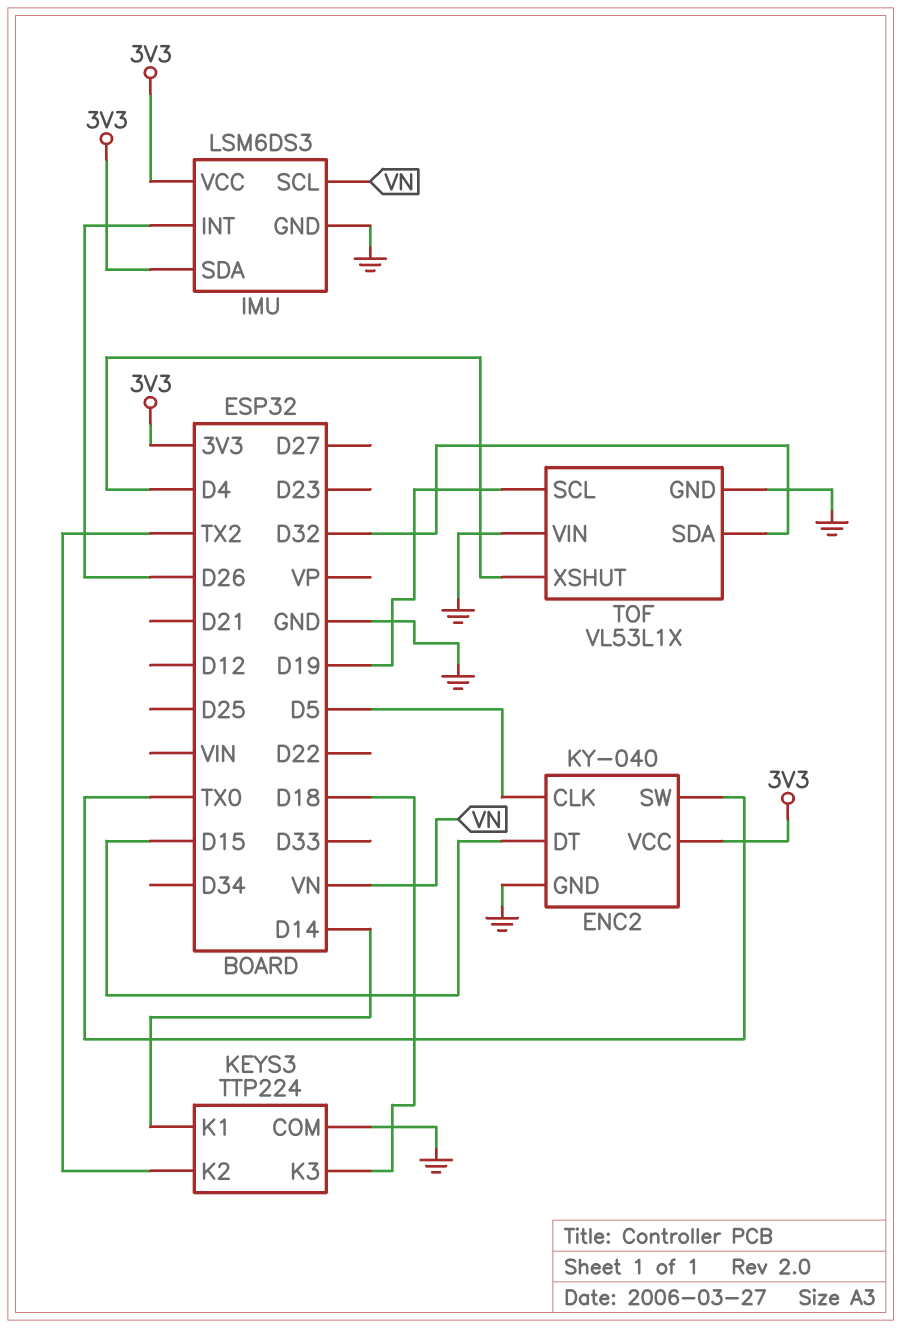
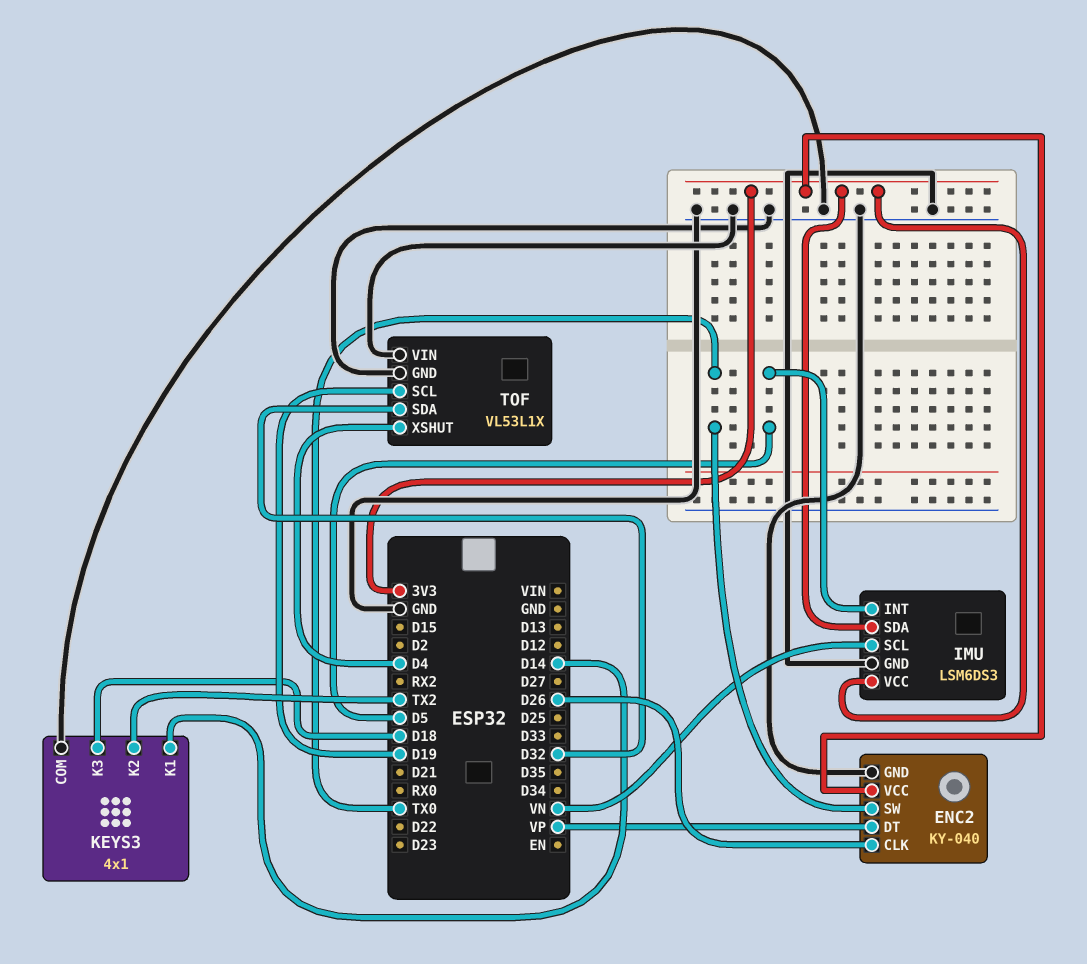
ENC2 pin CLK: D5 -> D26
ENC2 pin DT: D15 -> VP
IMU pin INT: D26 -> D5
KEYS3: TTP224 -> 4x1

